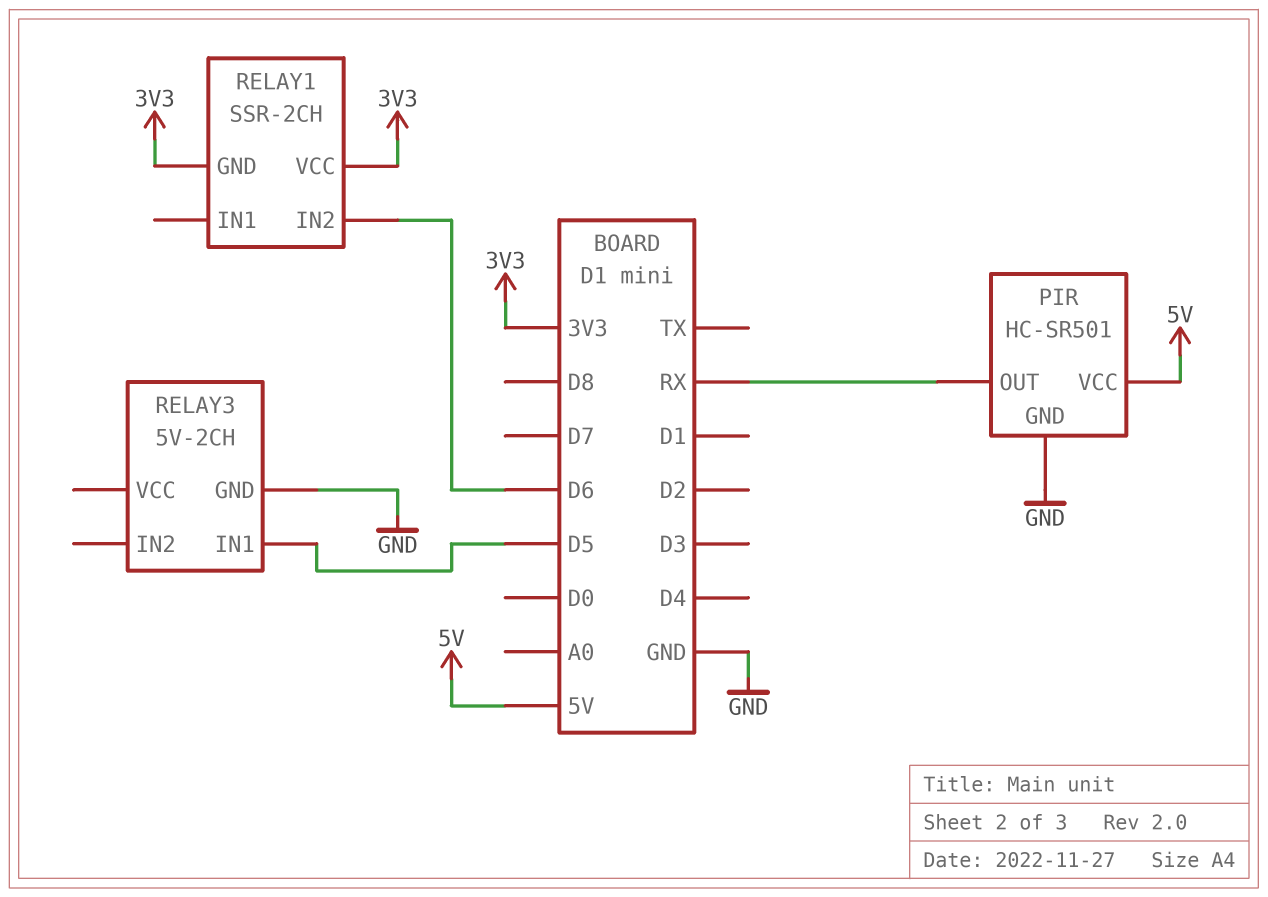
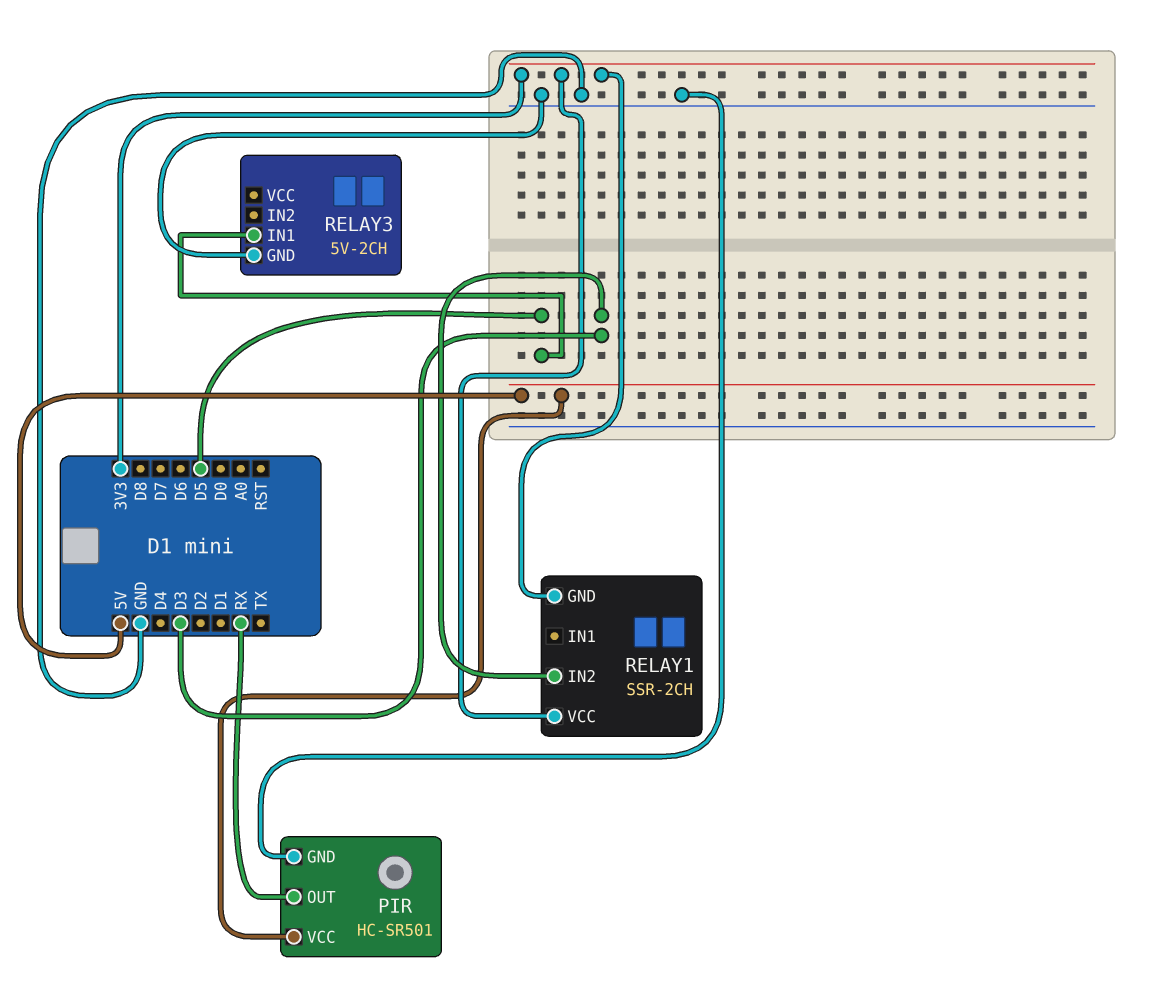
RELAY1 pin IN2: D6 -> D3

